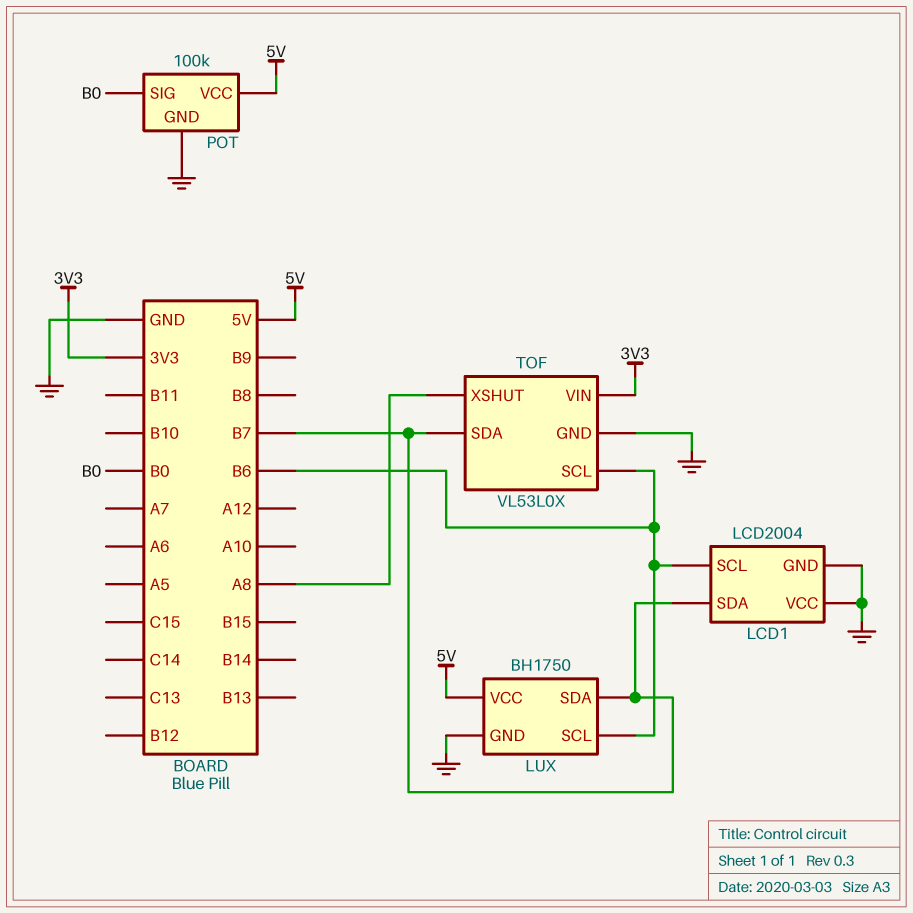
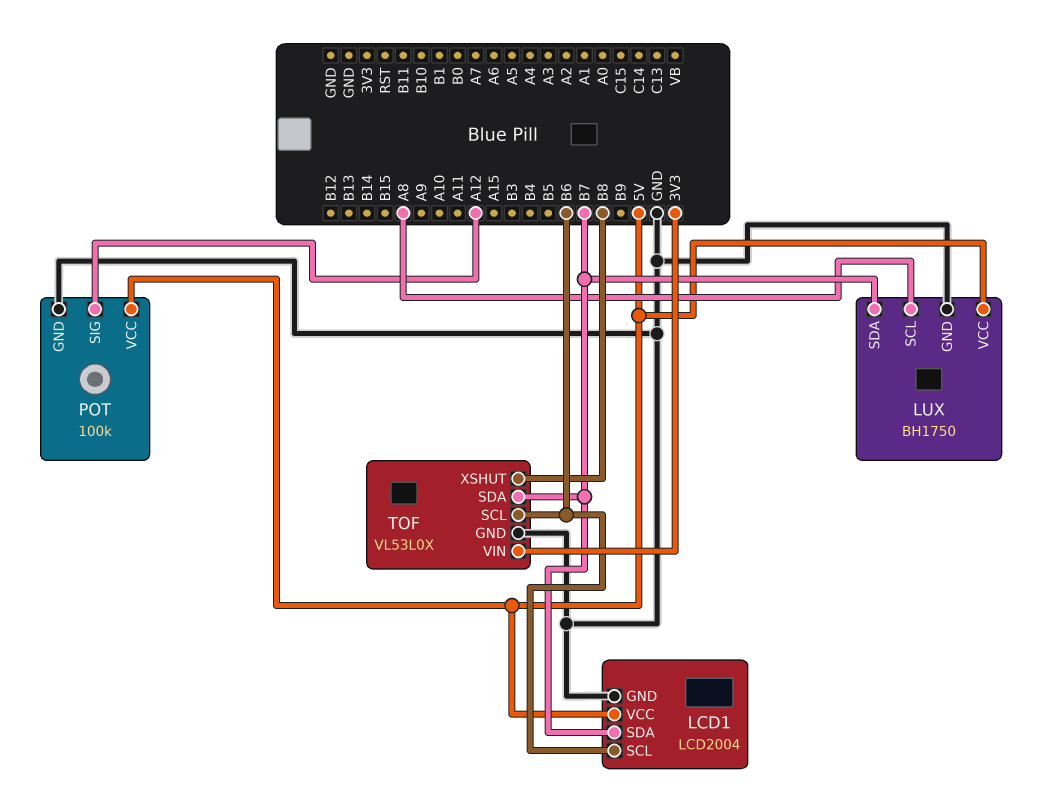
LCD1 pin VCC: GND -> 5V
LUX pin SCL: B6 -> A8
POT pin SIG: B0 -> A12
TOF pin XSHUT: A8 -> B8

